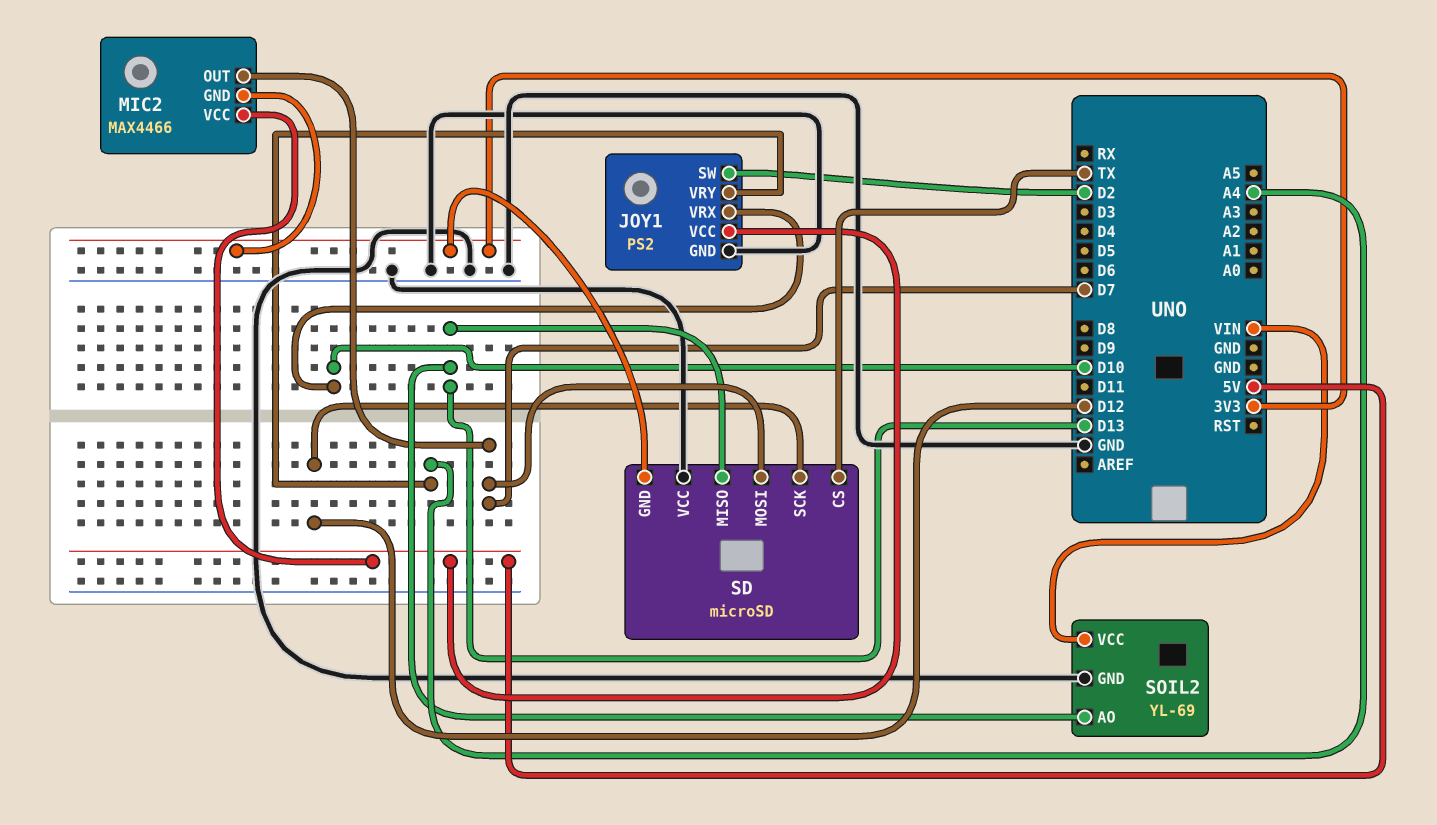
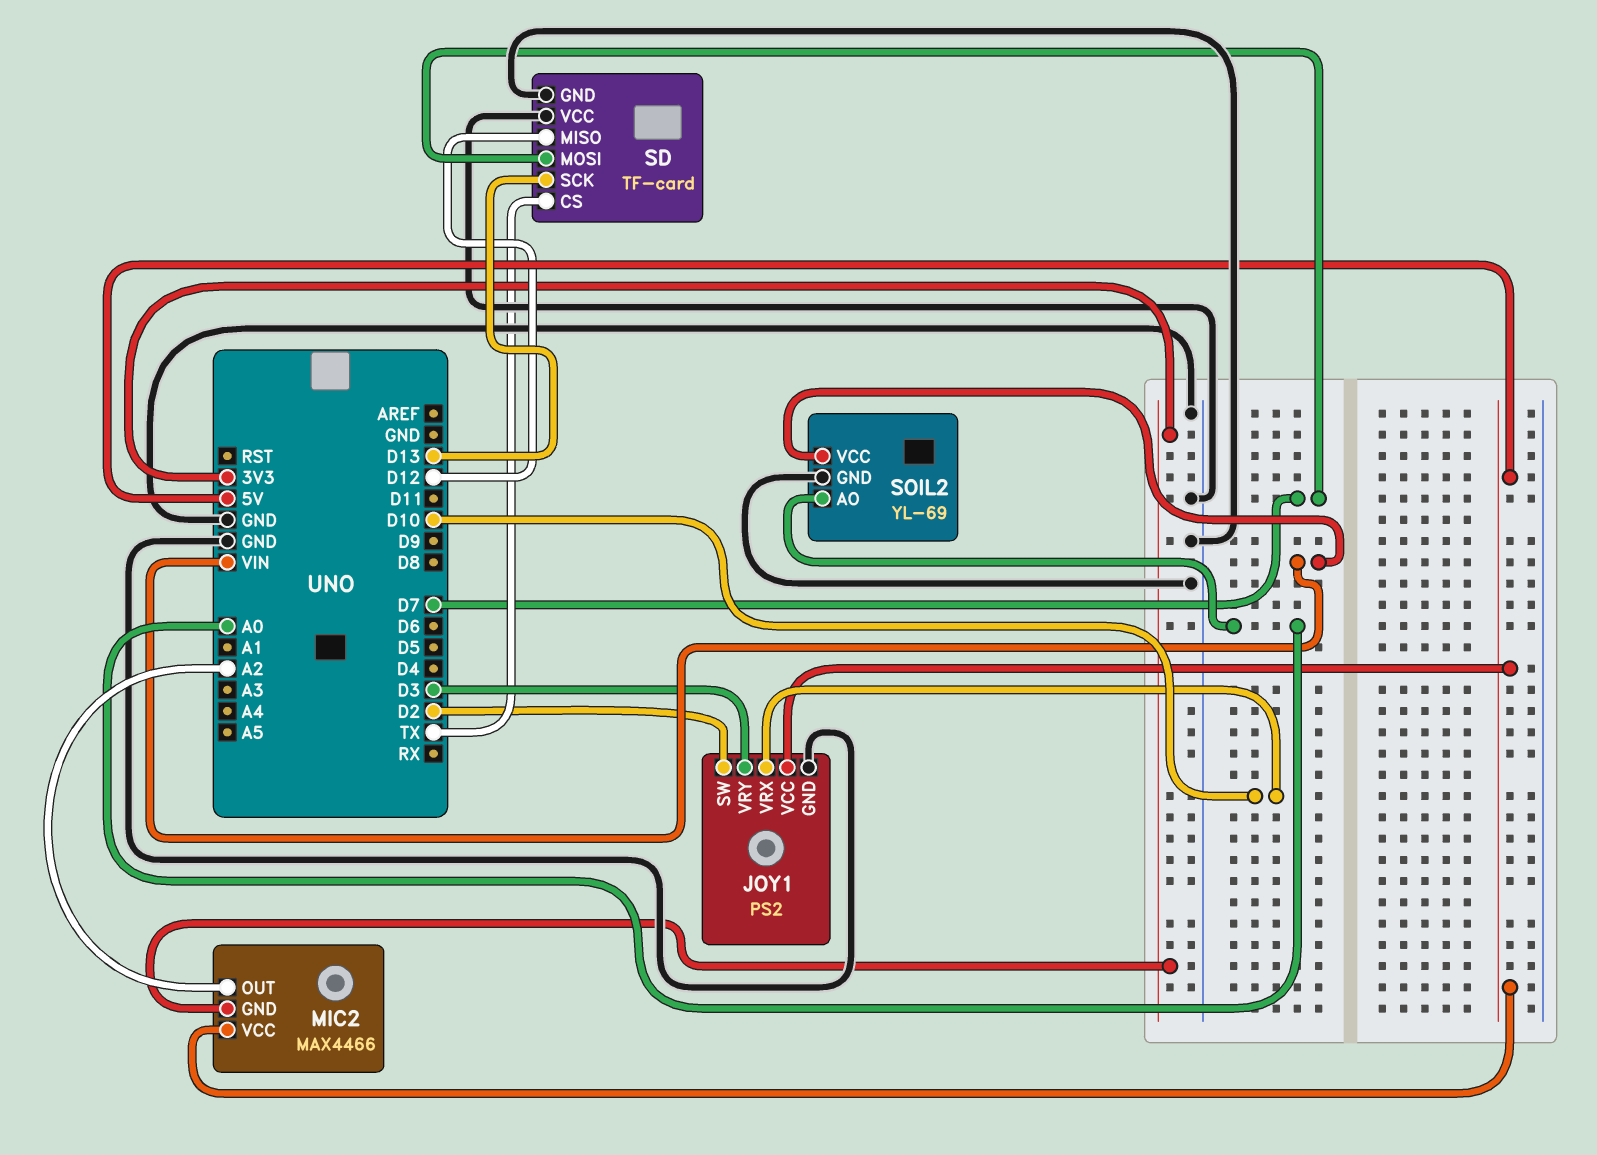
JOY1 pin VRY: A4 -> D3
MIC2 pin OUT: D7 -> A2
SD: microSD -> TF-card
SD pin GND: 3V3 -> GND
SD pin MISO: D13 -> D12
SD pin SCK: D12 -> D13
SOIL2 pin AO: D13 -> A0

